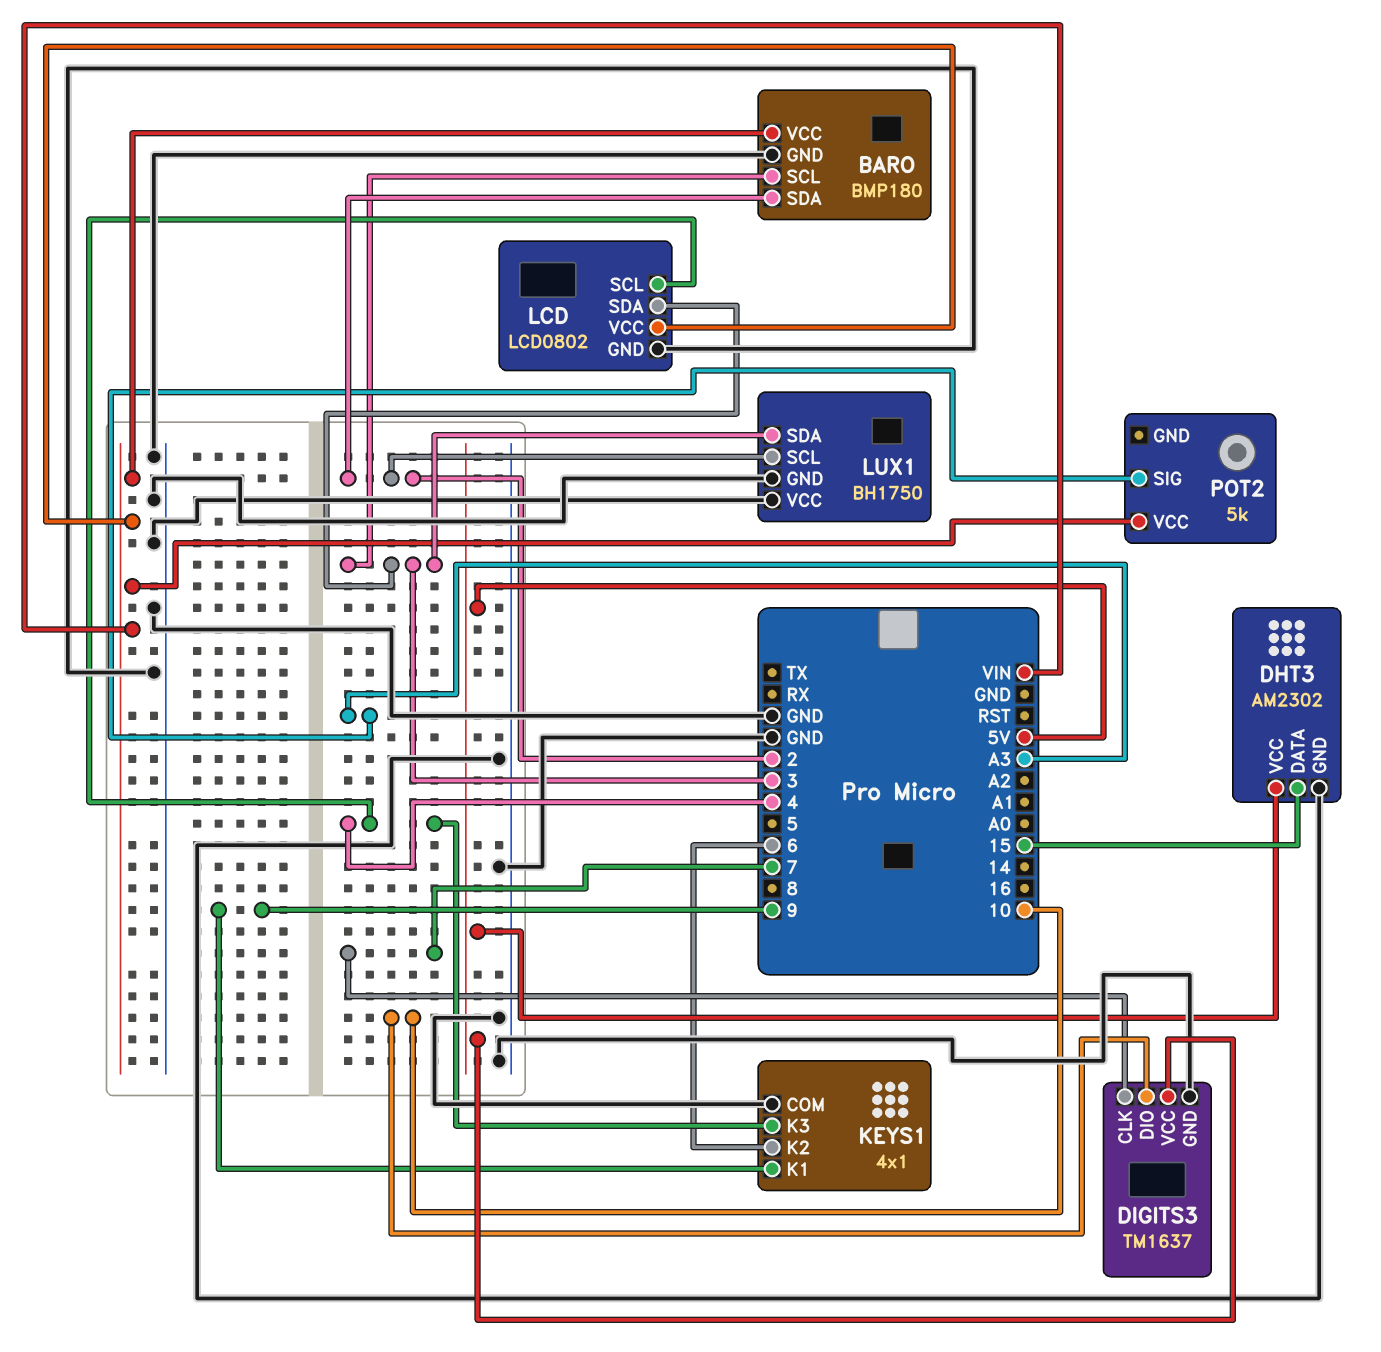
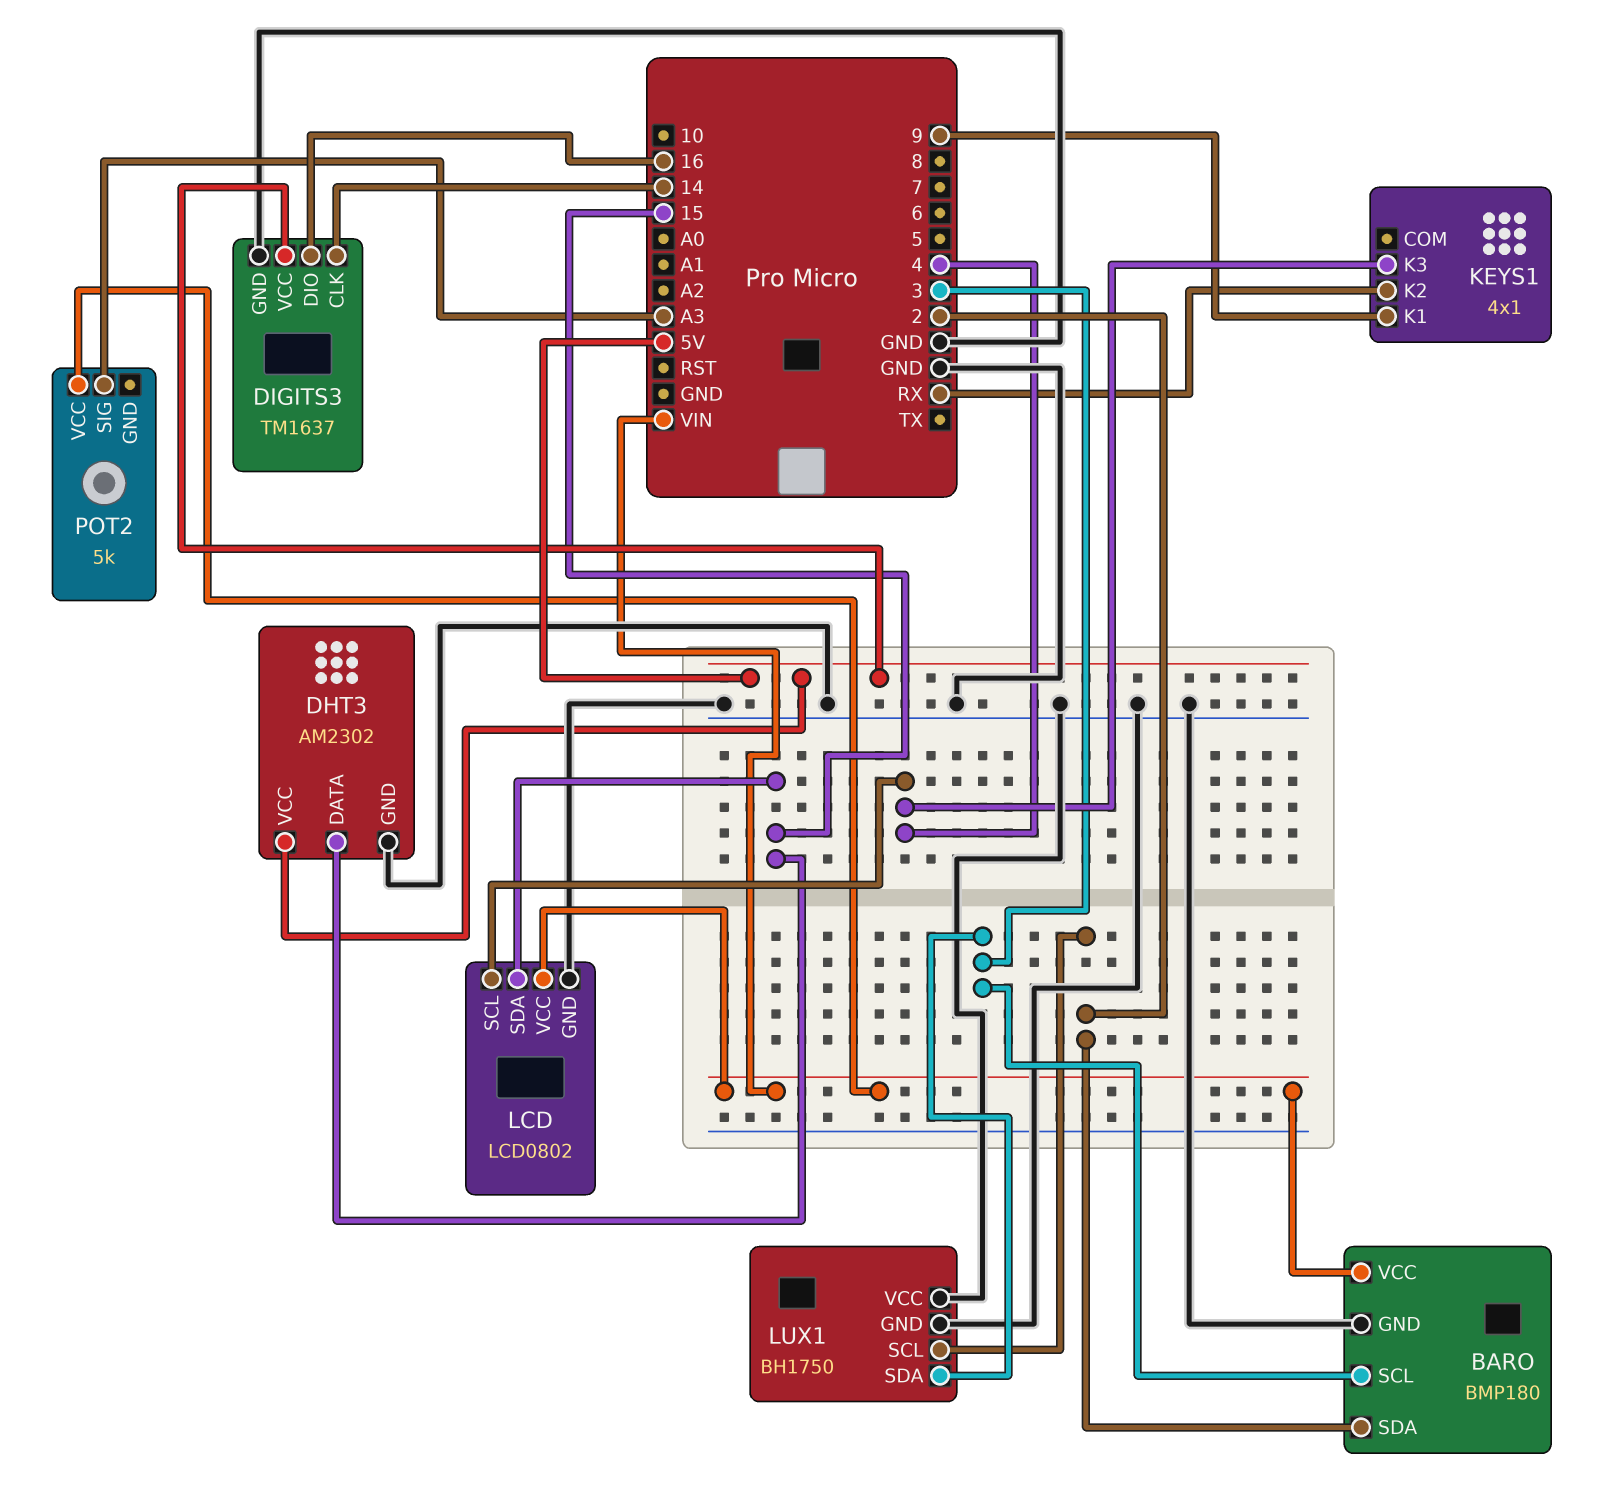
DIGITS3 pin CLK: 7 -> 14
DIGITS3 pin DIO: 10 -> 16
KEYS1 pin COM: GND -> none
KEYS1 pin K2: 6 -> RX
LCD pin SDA: 3 -> 15

